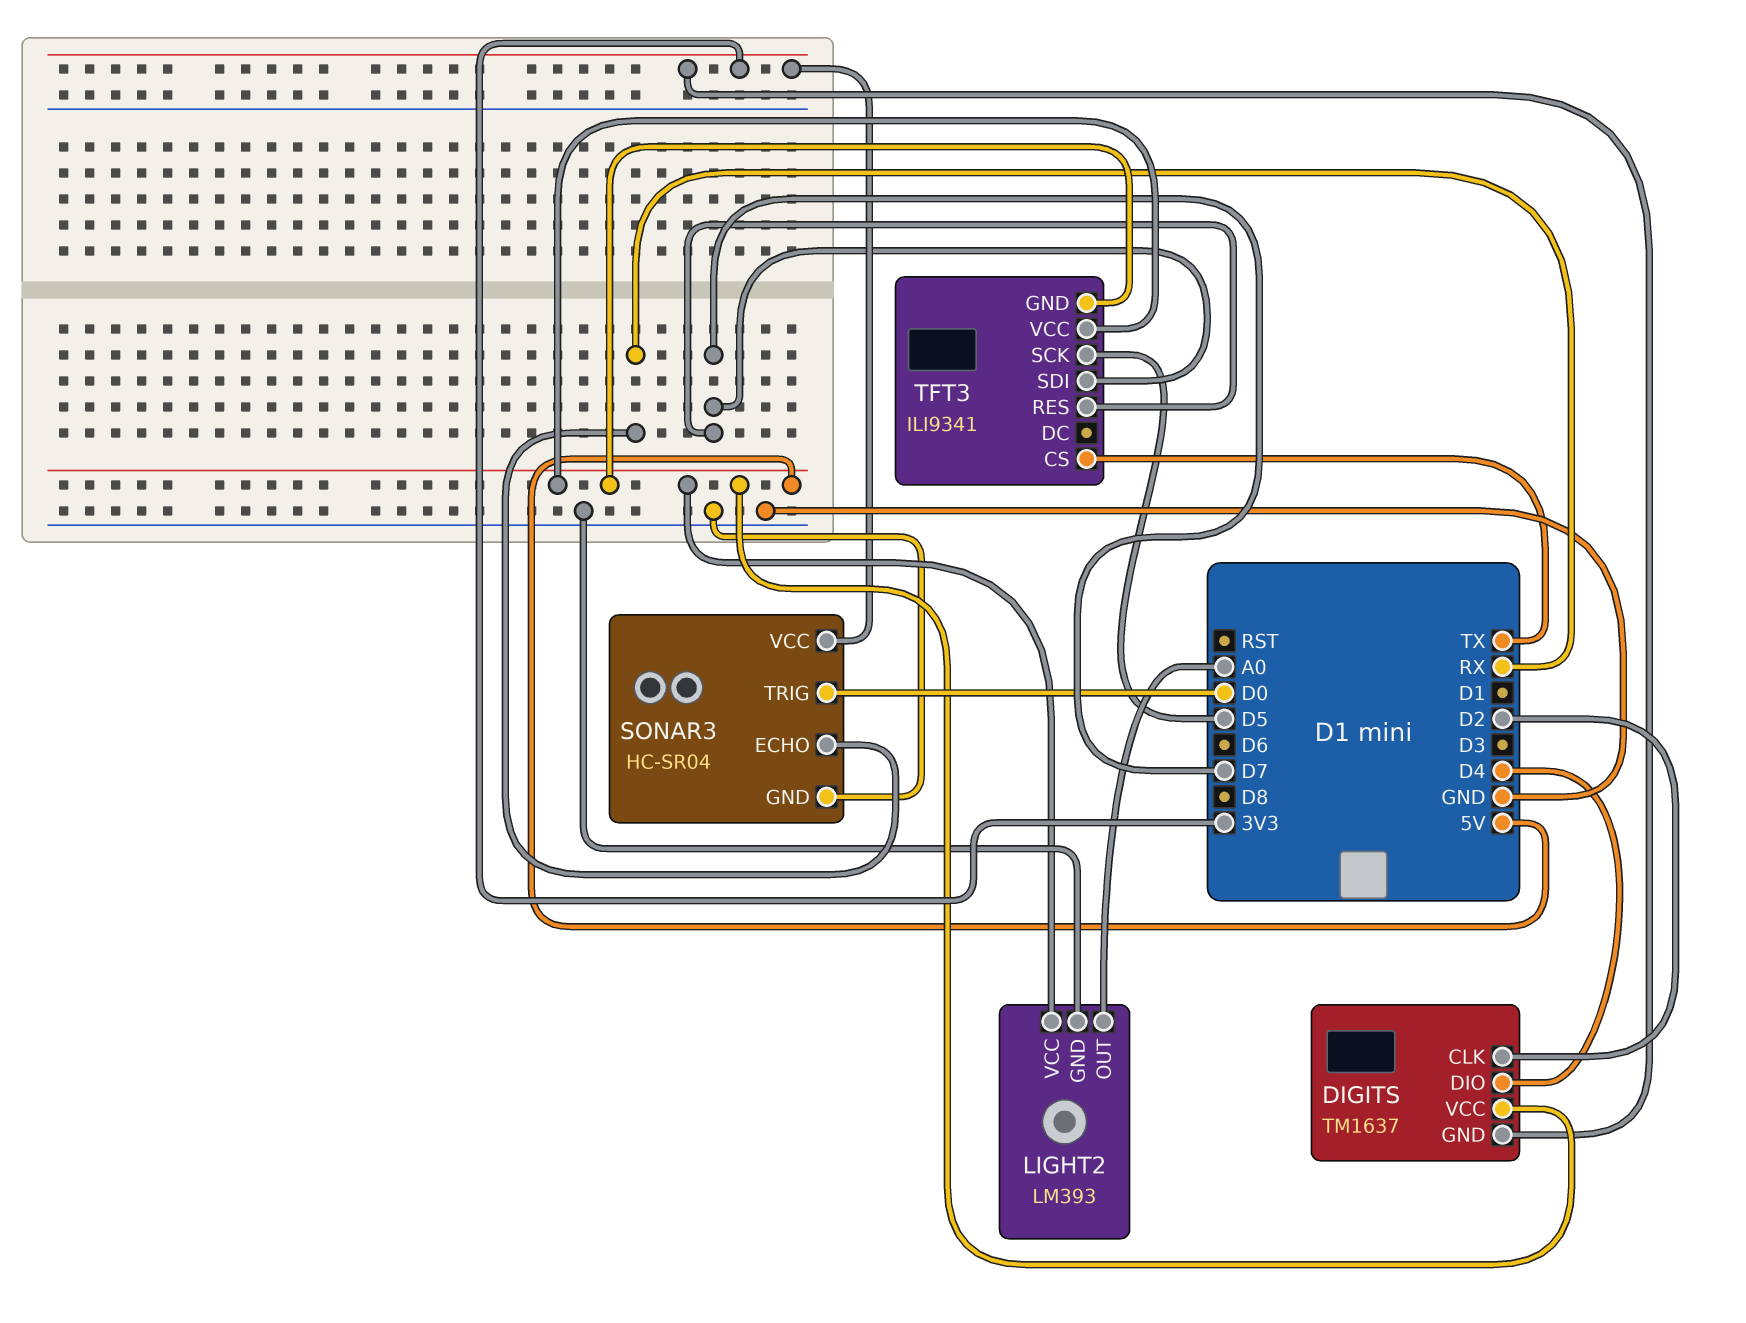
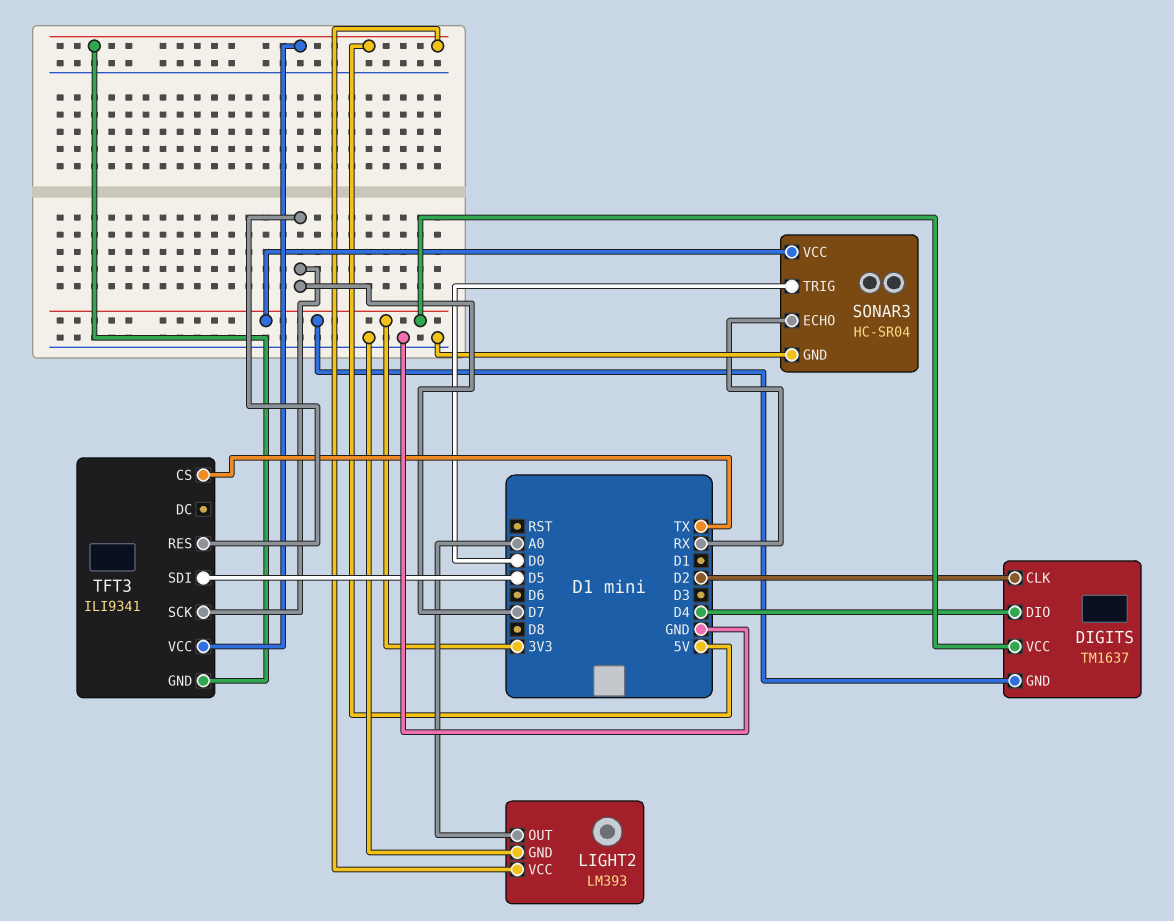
DIGITS pin VCC: 5V -> 3V3
TFT3 pin SCK: D5 -> D7
TFT3 pin SDI: D7 -> D5

